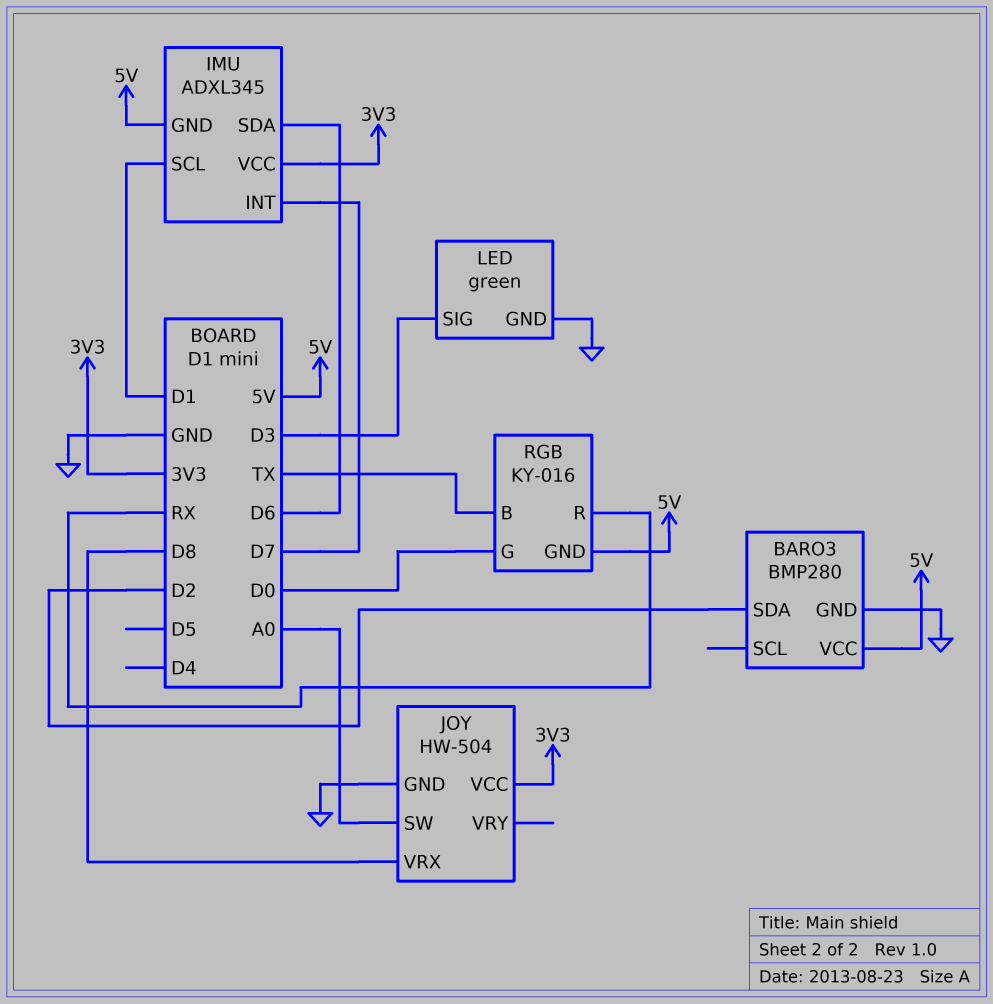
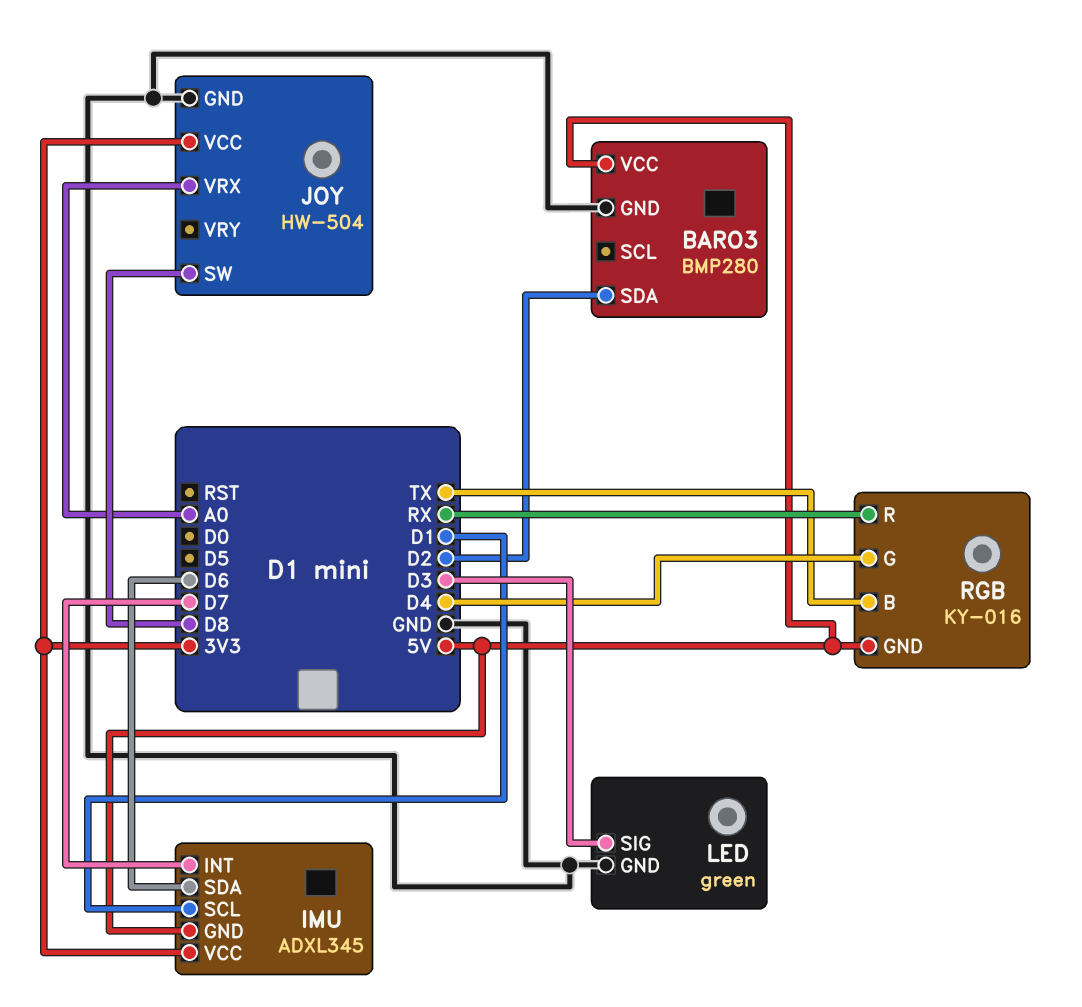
JOY pin SW: A0 -> D8
JOY pin VRX: D8 -> A0
RGB pin G: D0 -> D4

